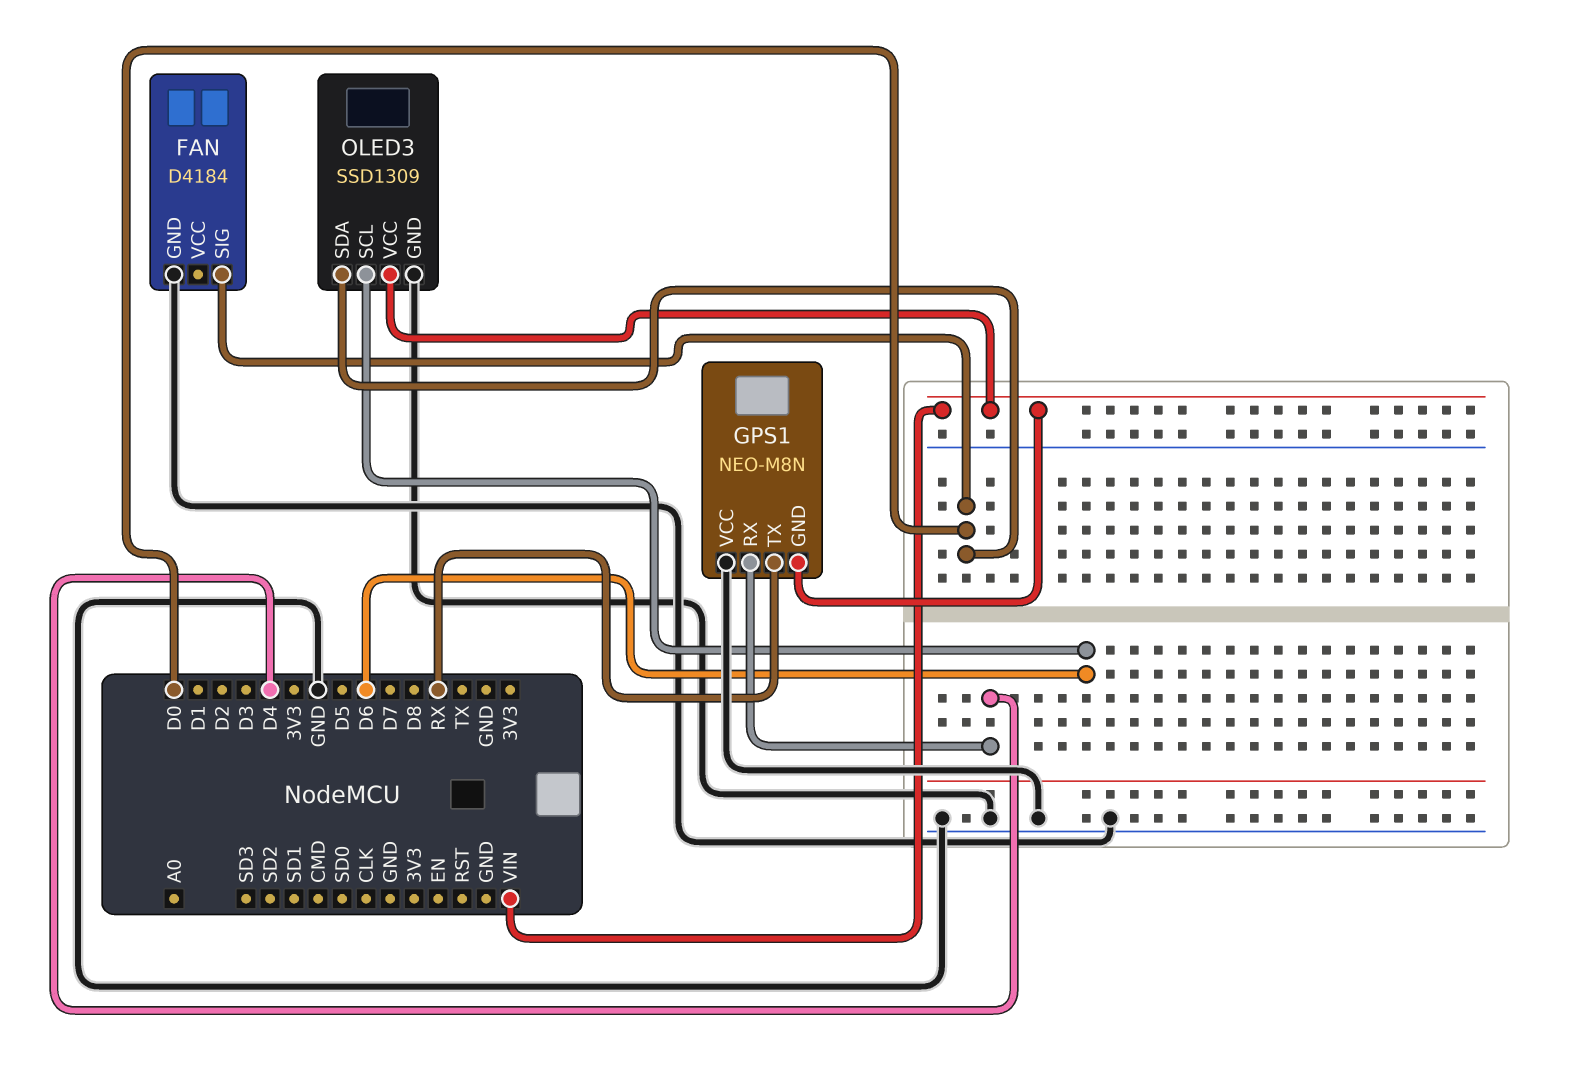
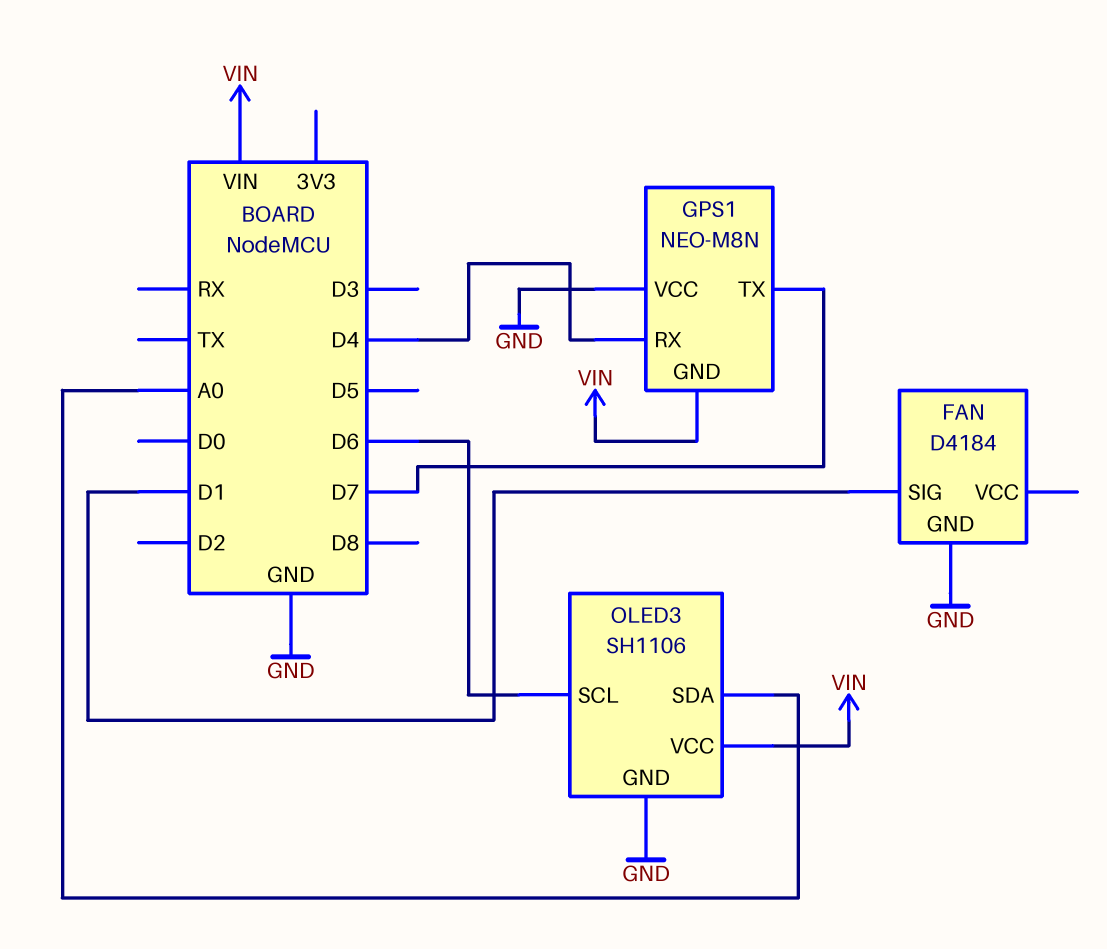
FAN pin SIG: D0 -> D1
GPS1 pin TX: RX -> D7
OLED3: SSD1309 -> SH1106
OLED3 pin SDA: D0 -> A0

